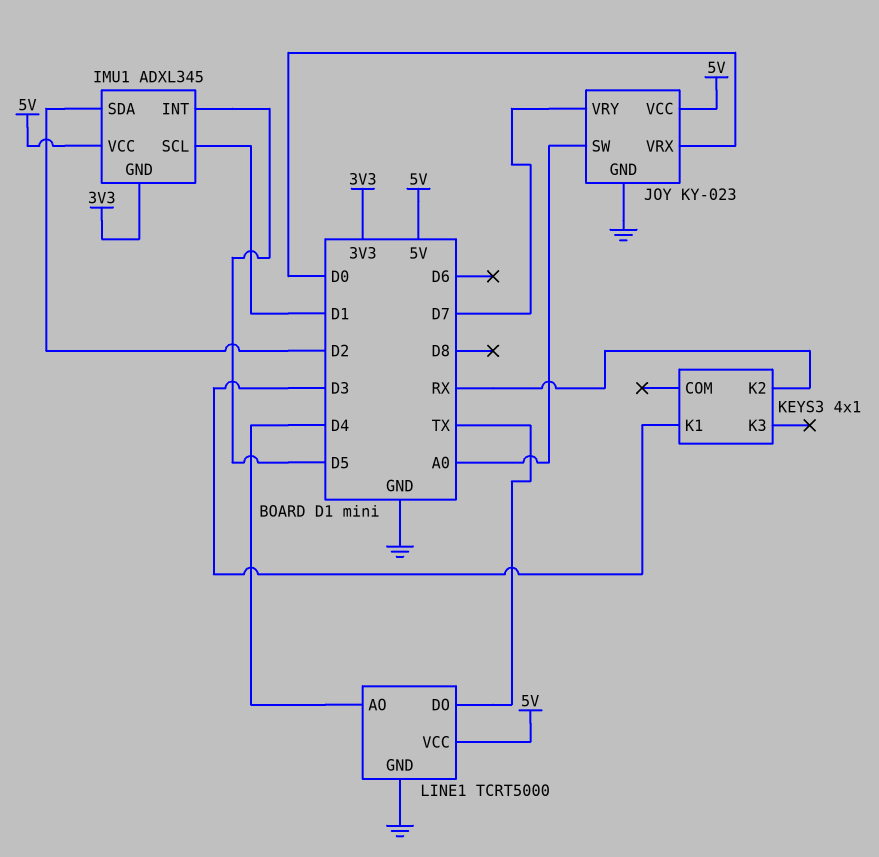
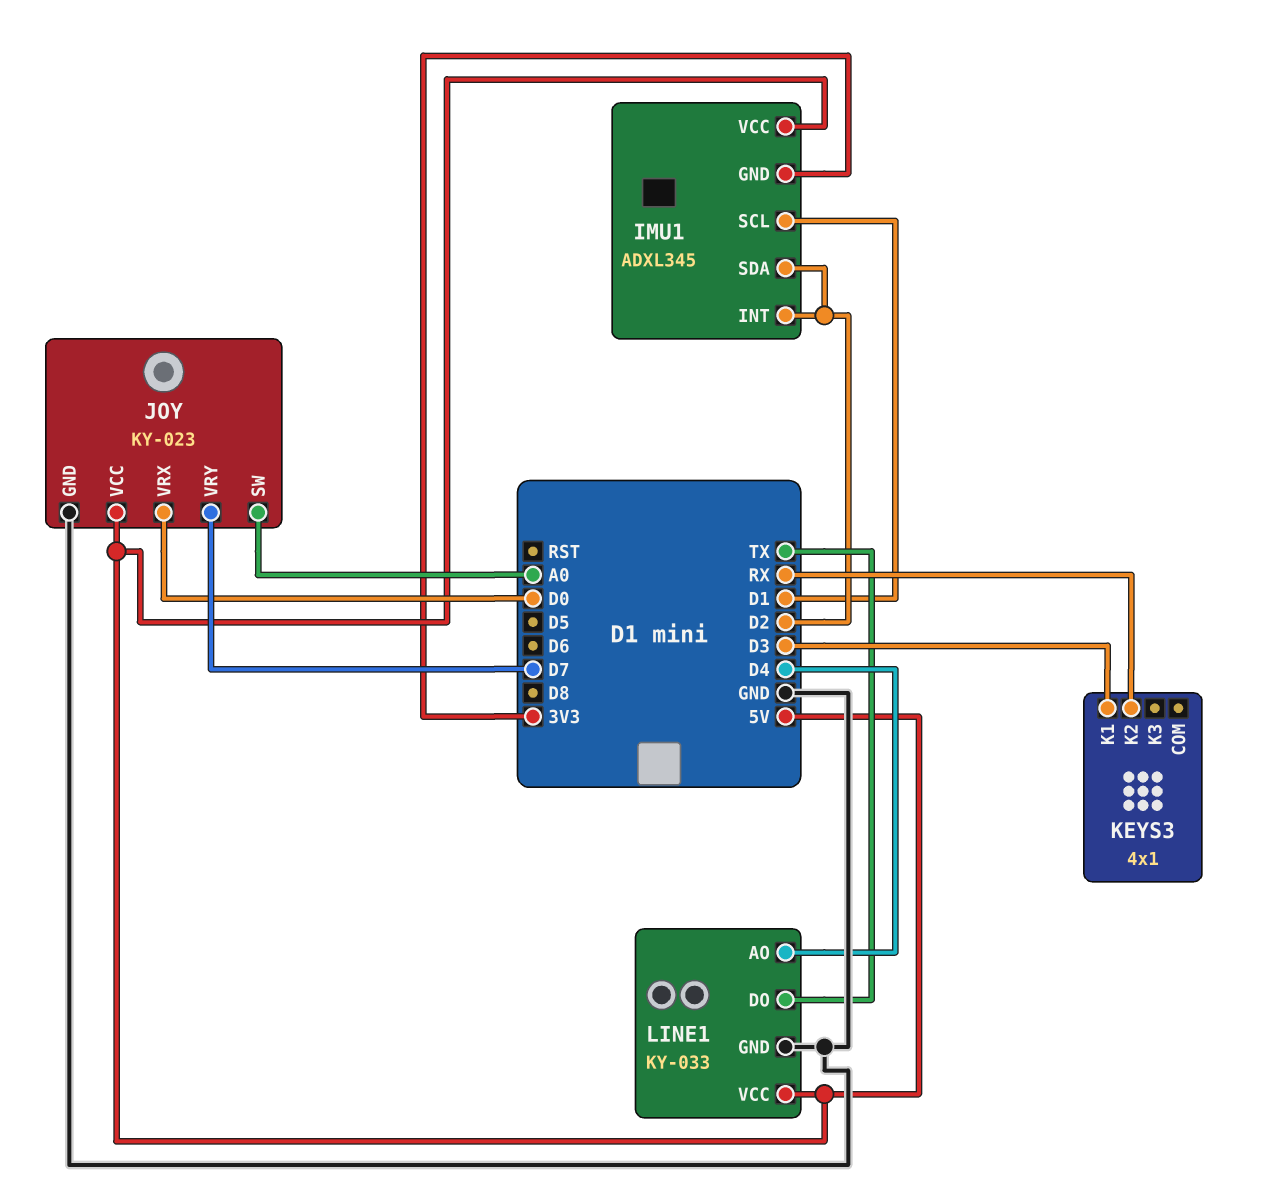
IMU1 pin INT: D5 -> D2
LINE1: TCRT5000 -> KY-033

